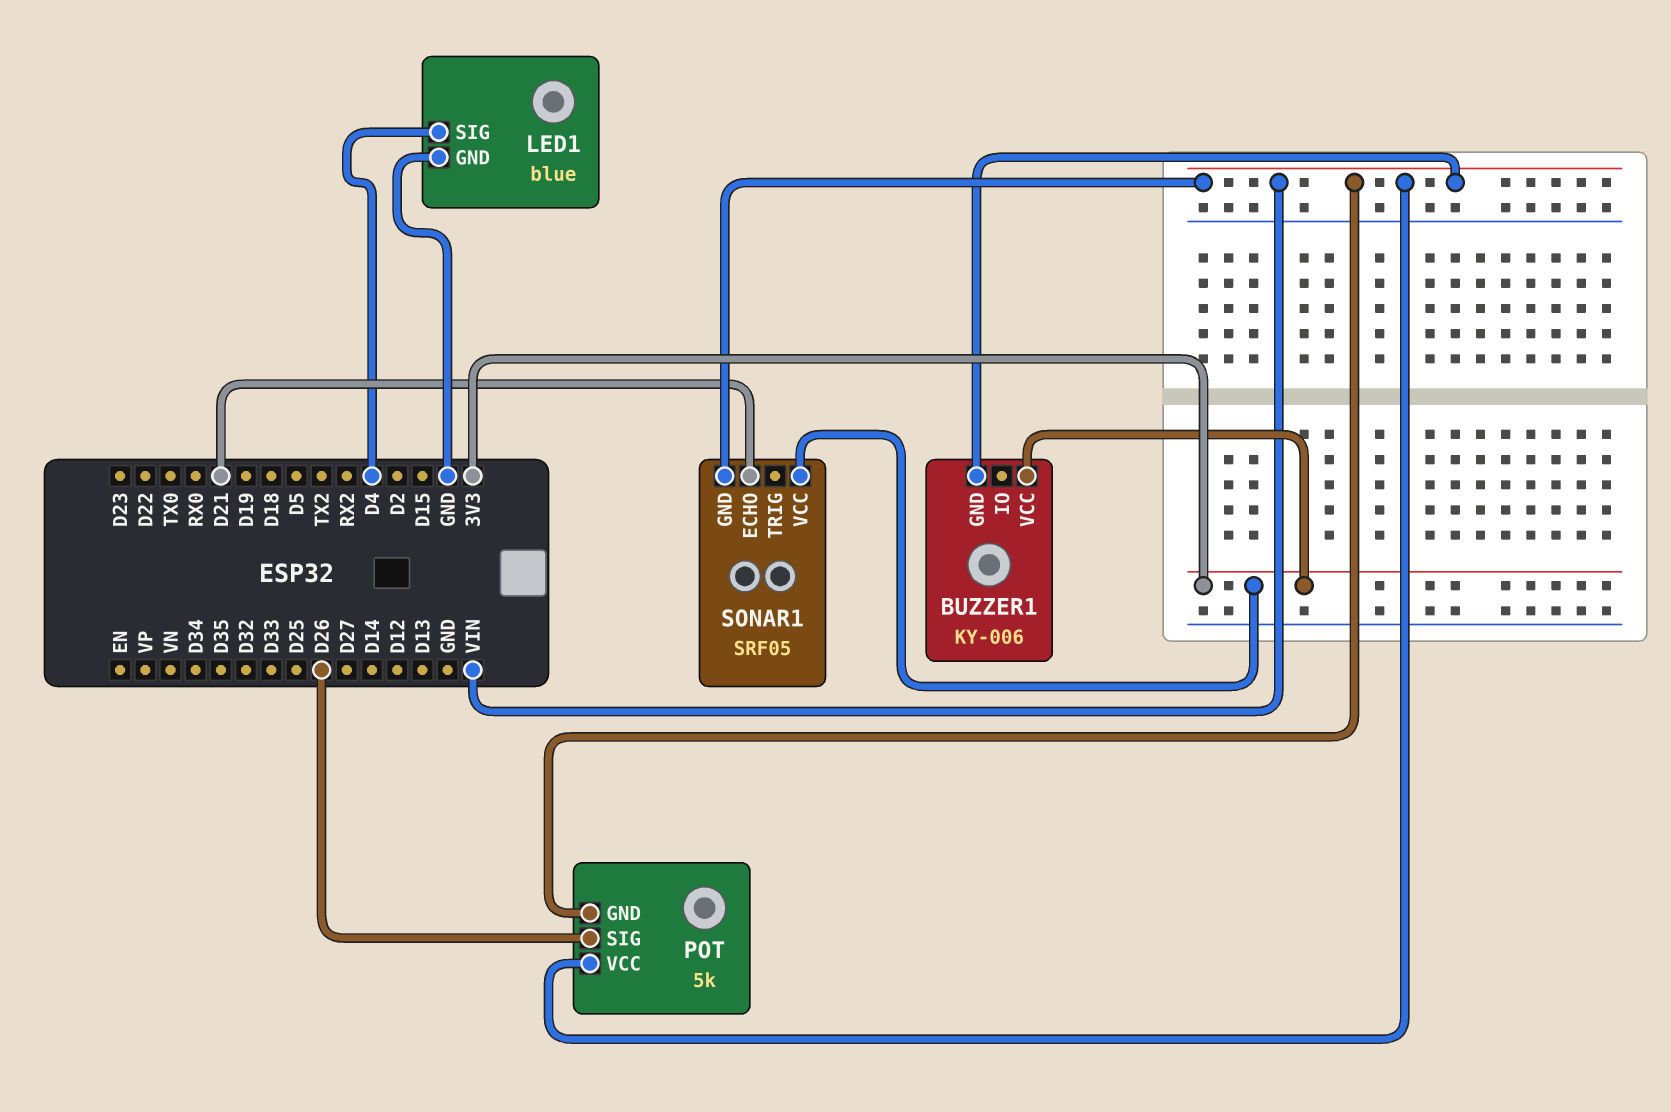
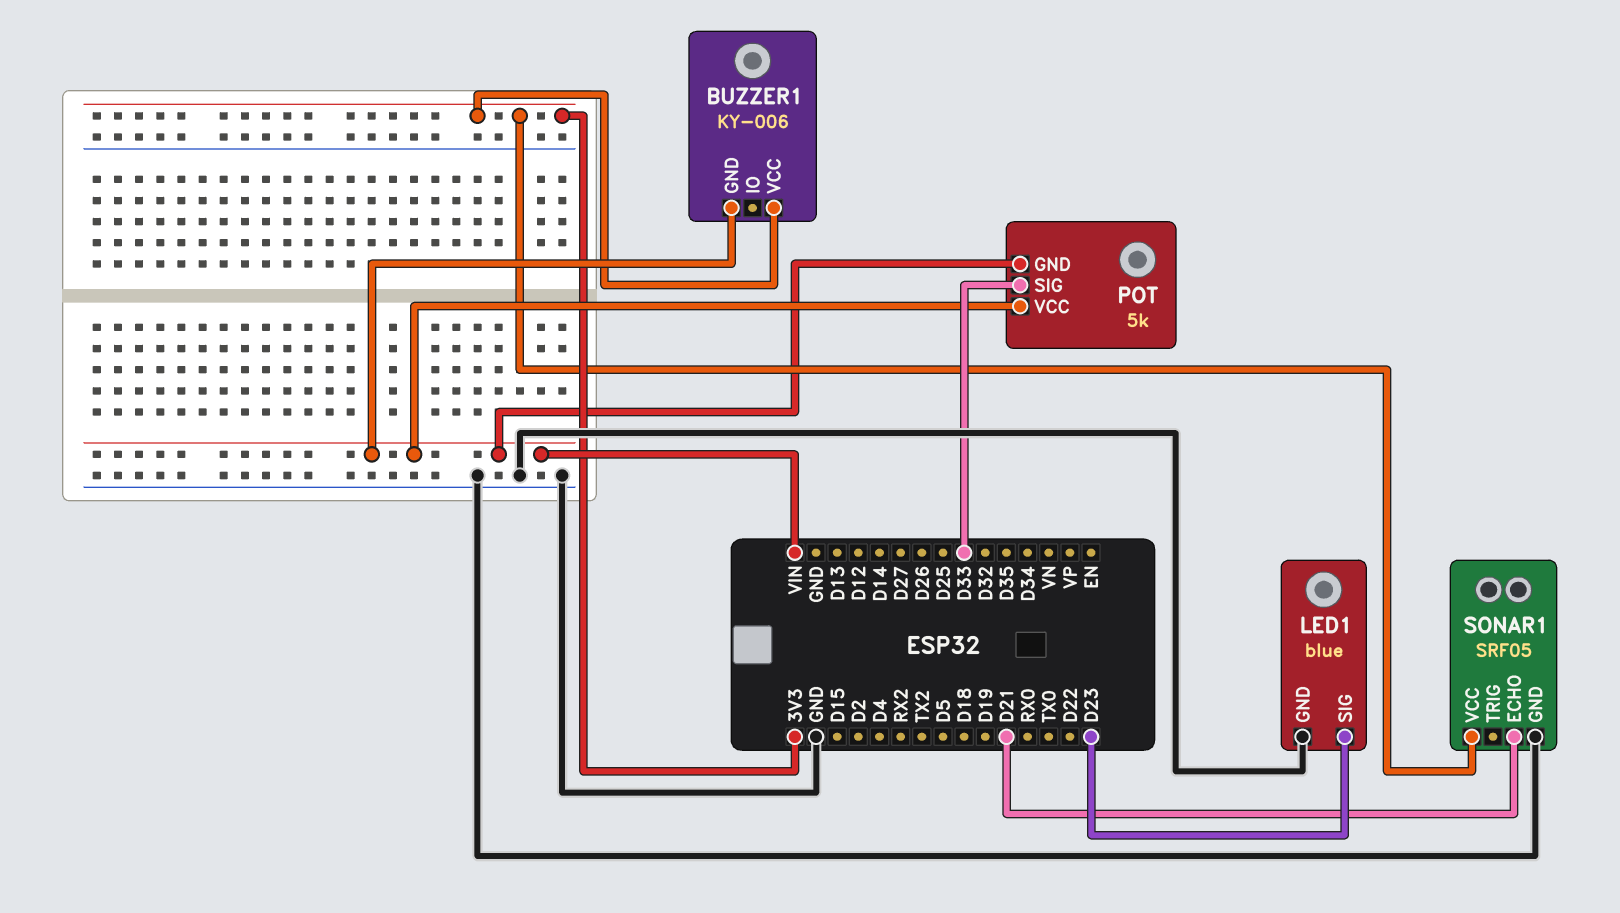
LED1 pin SIG: D4 -> D23
POT pin SIG: D26 -> D33
SONAR1 pin GND: VIN -> GND

